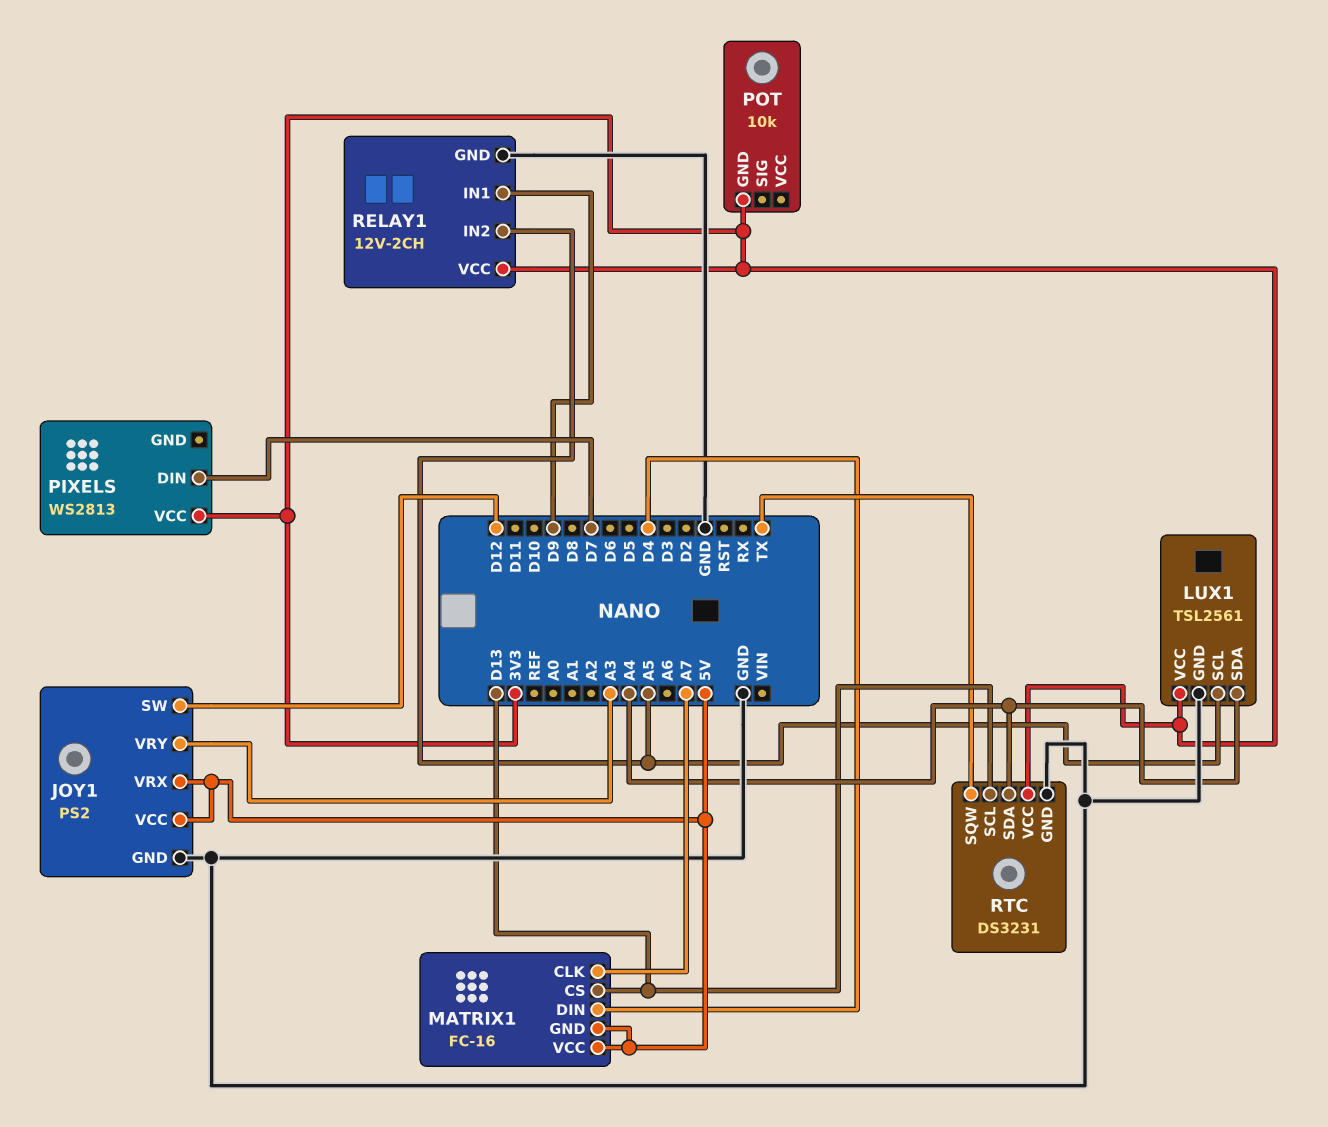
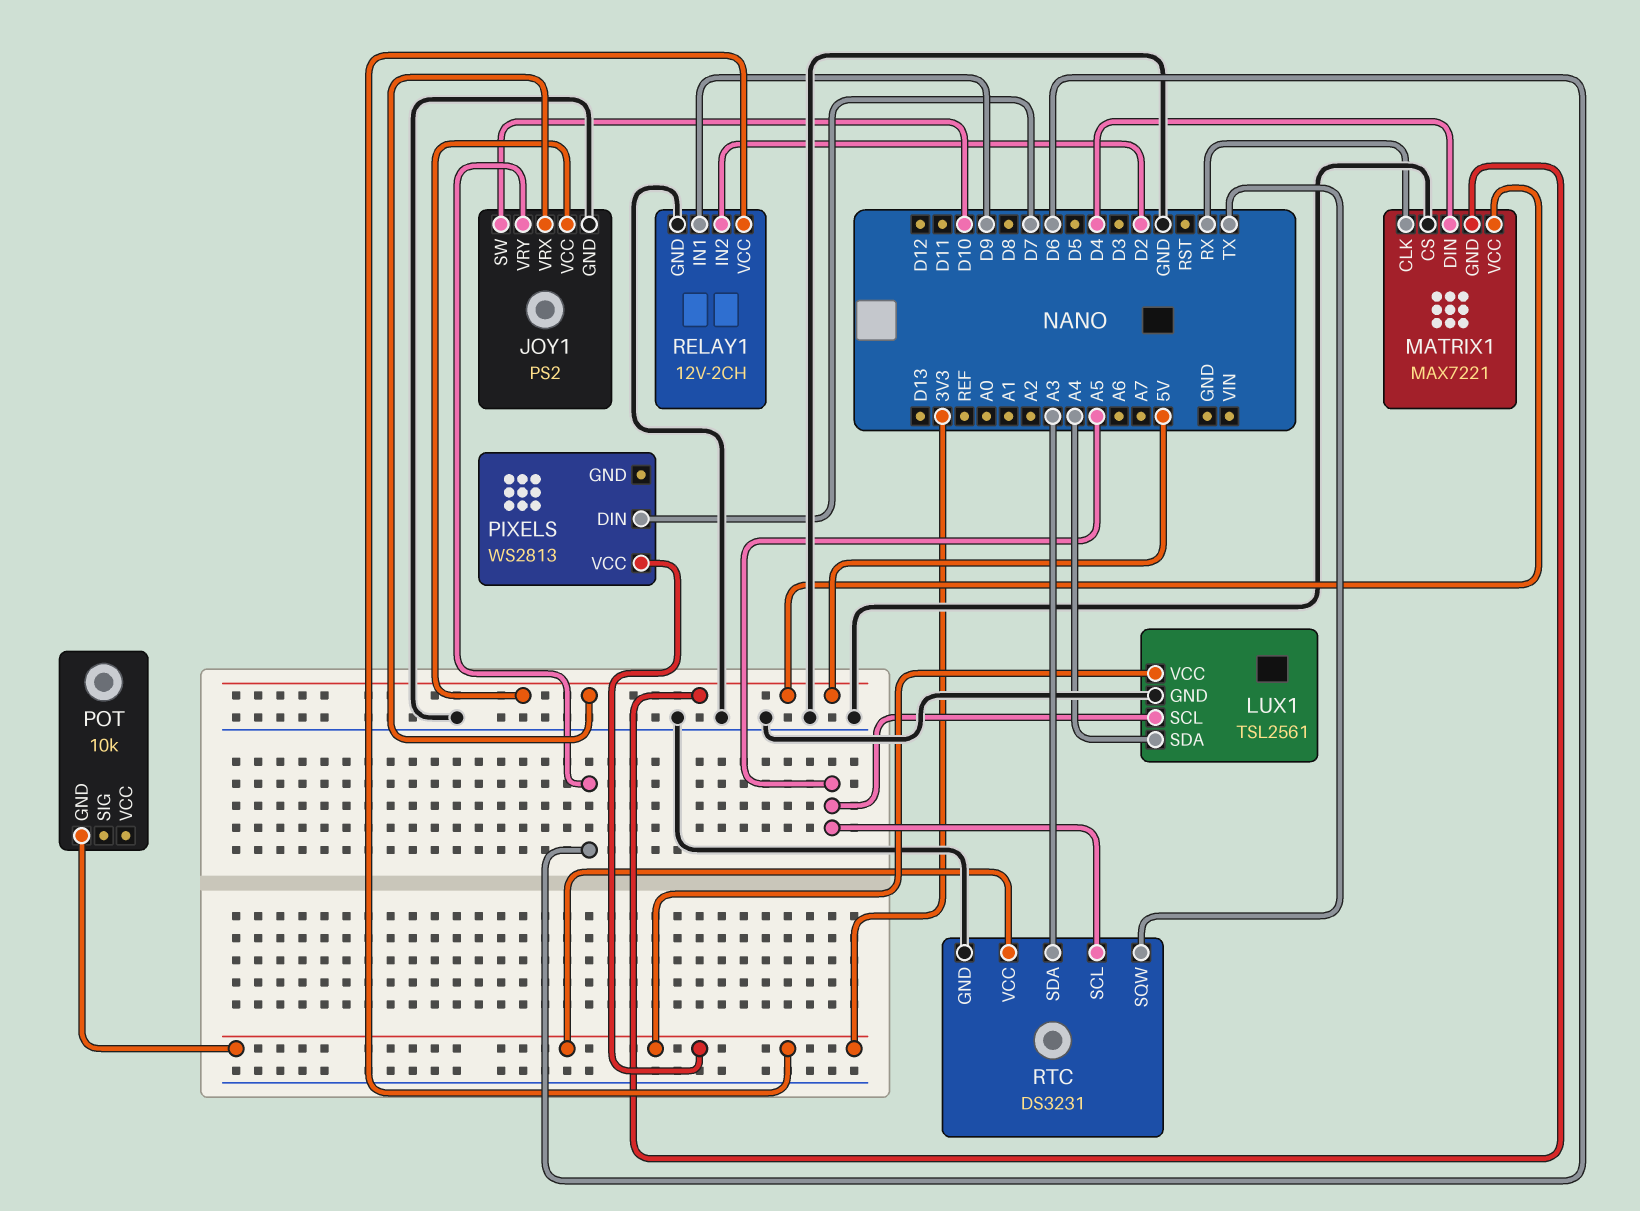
JOY1 pin SW: D12 -> D10
JOY1 pin VRY: A3 -> D6
MATRIX1: FC-16 -> MAX7221
MATRIX1 pin CLK: A7 -> RX
MATRIX1 pin CS: D13 -> GND
RELAY1 pin IN2: A5 -> D2
RTC pin SCL: D13 -> A5
RTC pin SDA: A4 -> A3

